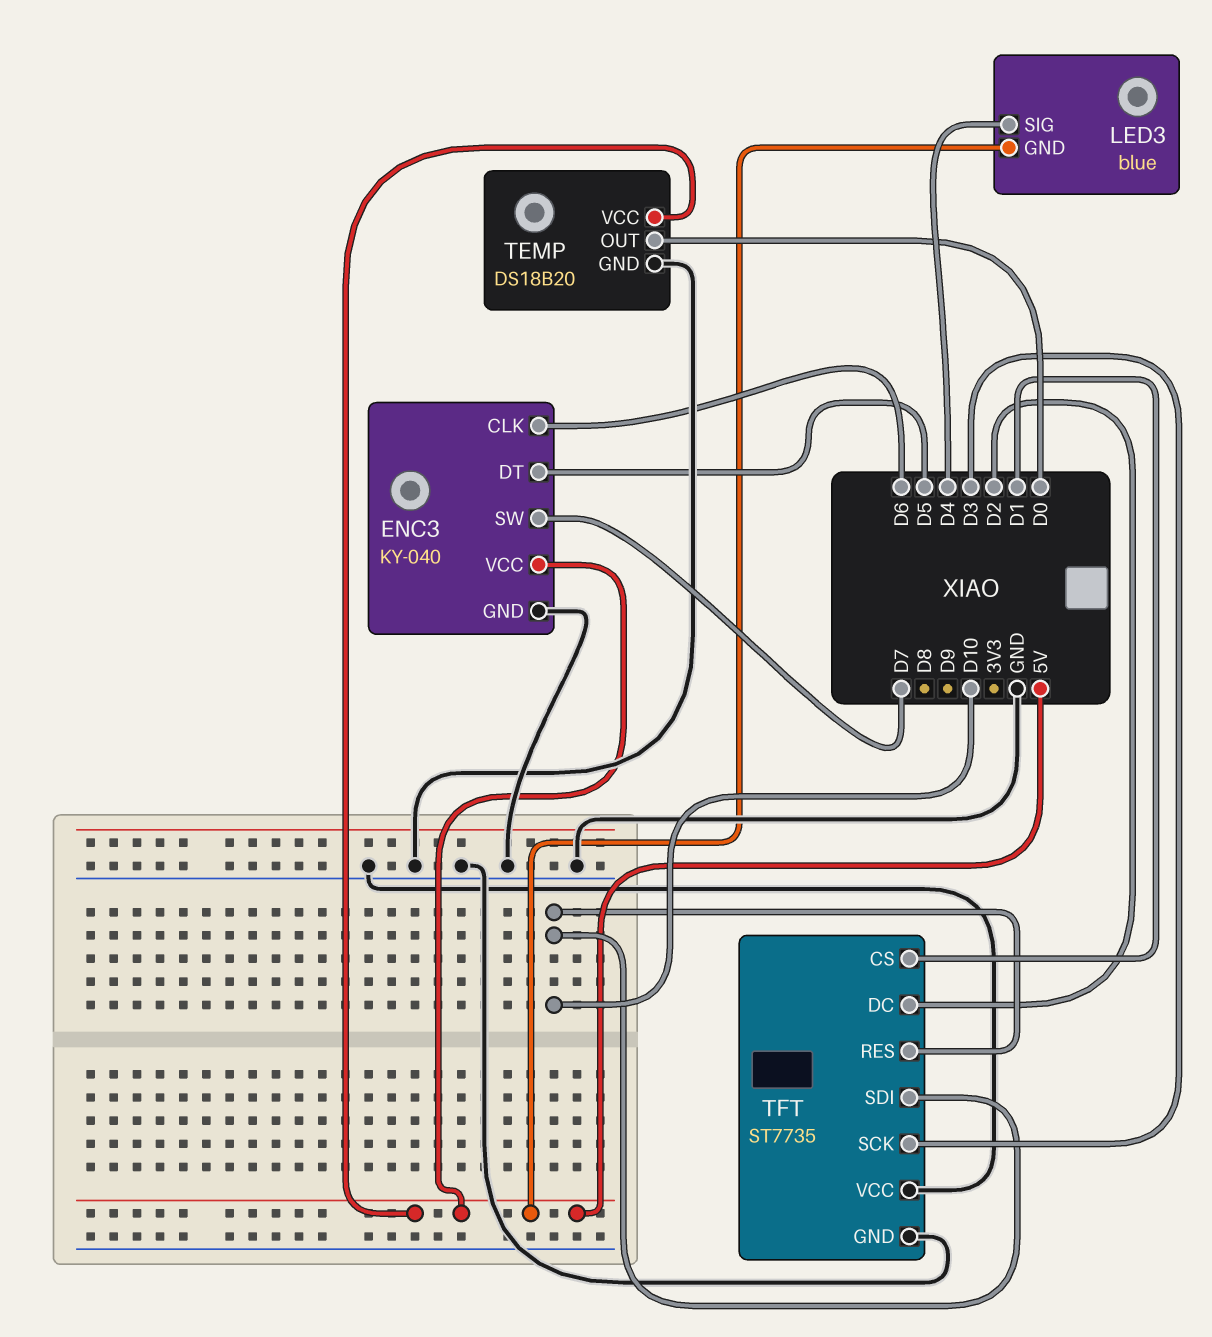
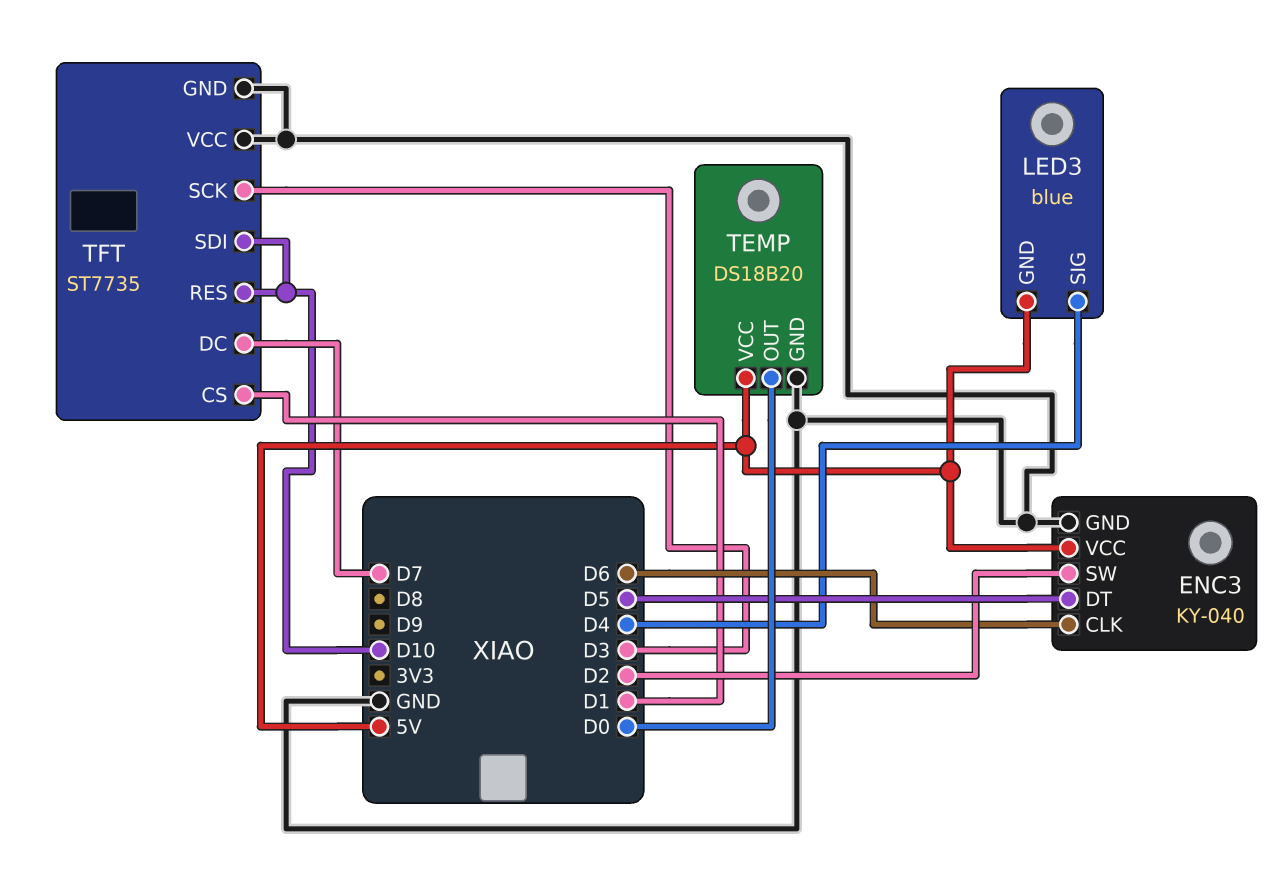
ENC3 pin SW: D7 -> D2
TFT pin DC: D2 -> D7

